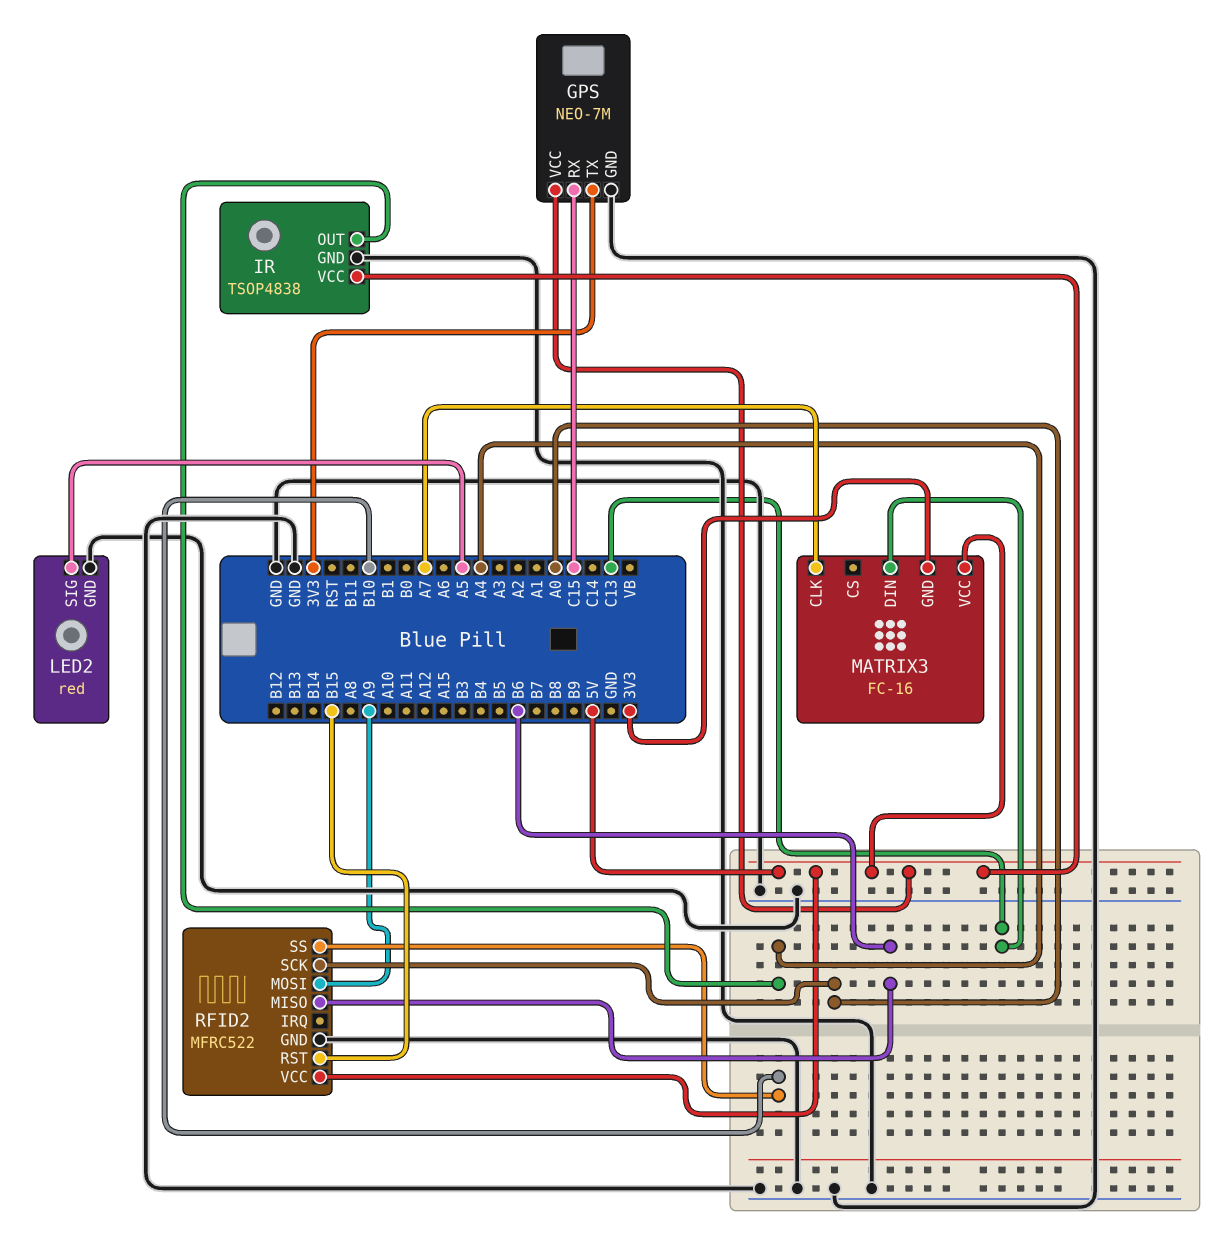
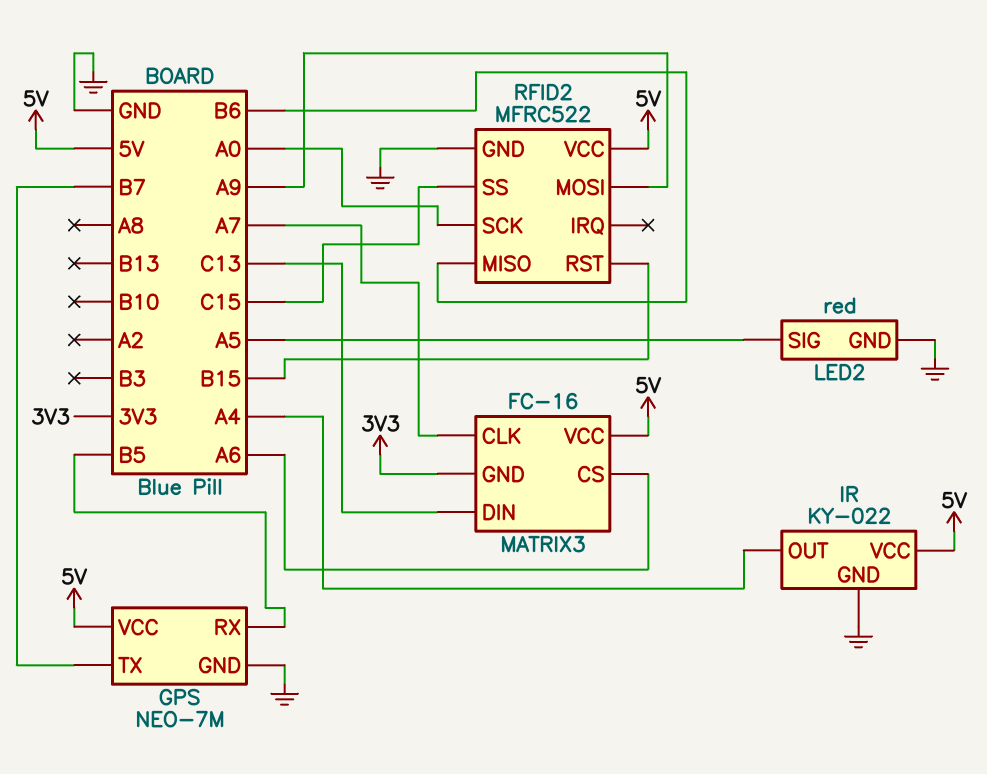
GPS pin RX: C15 -> B5
GPS pin TX: 3V3 -> B7
IR: TSOP4838 -> KY-022
MATRIX3 pin CS: none -> A6
RFID2 pin SS: B10 -> C15

